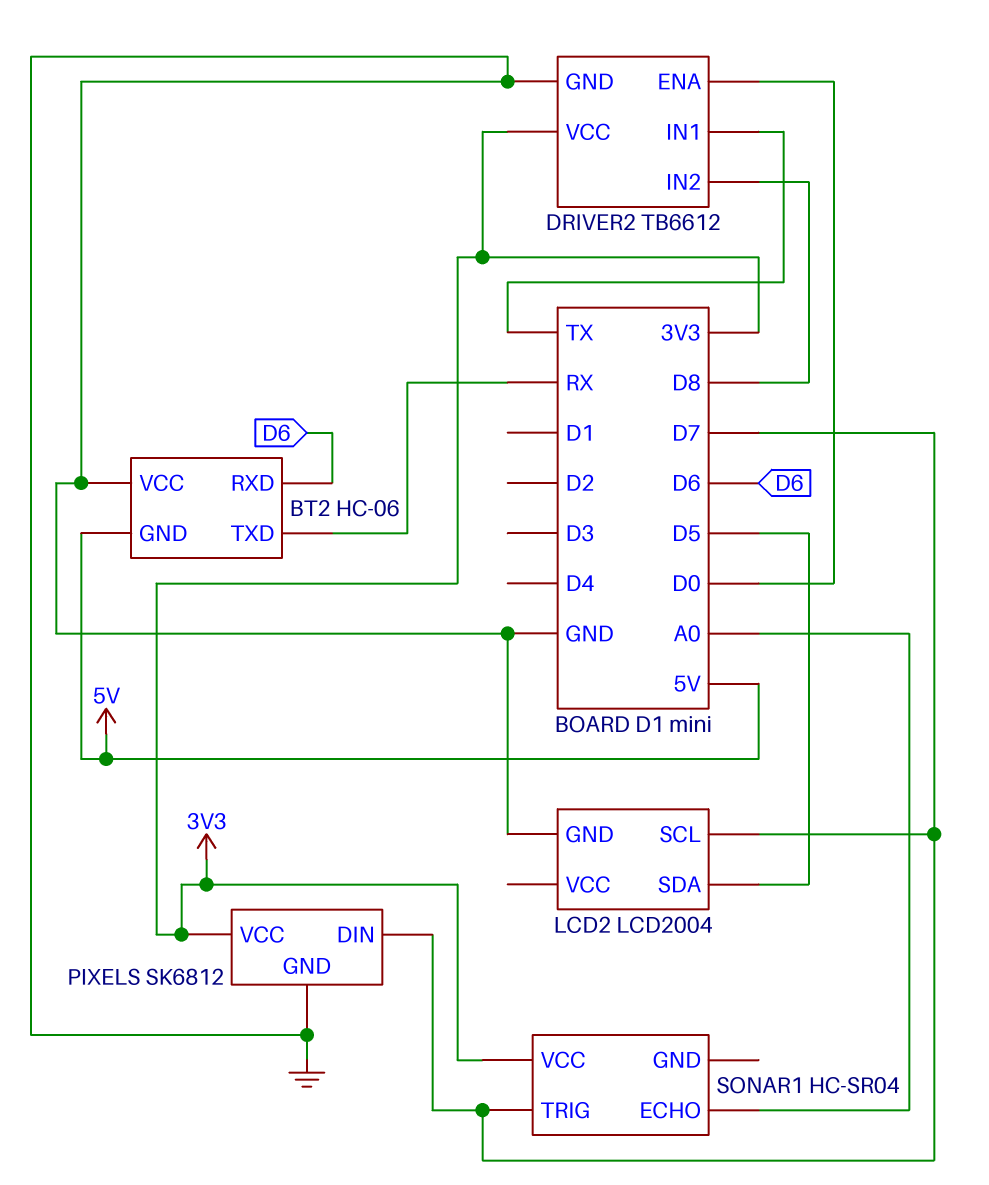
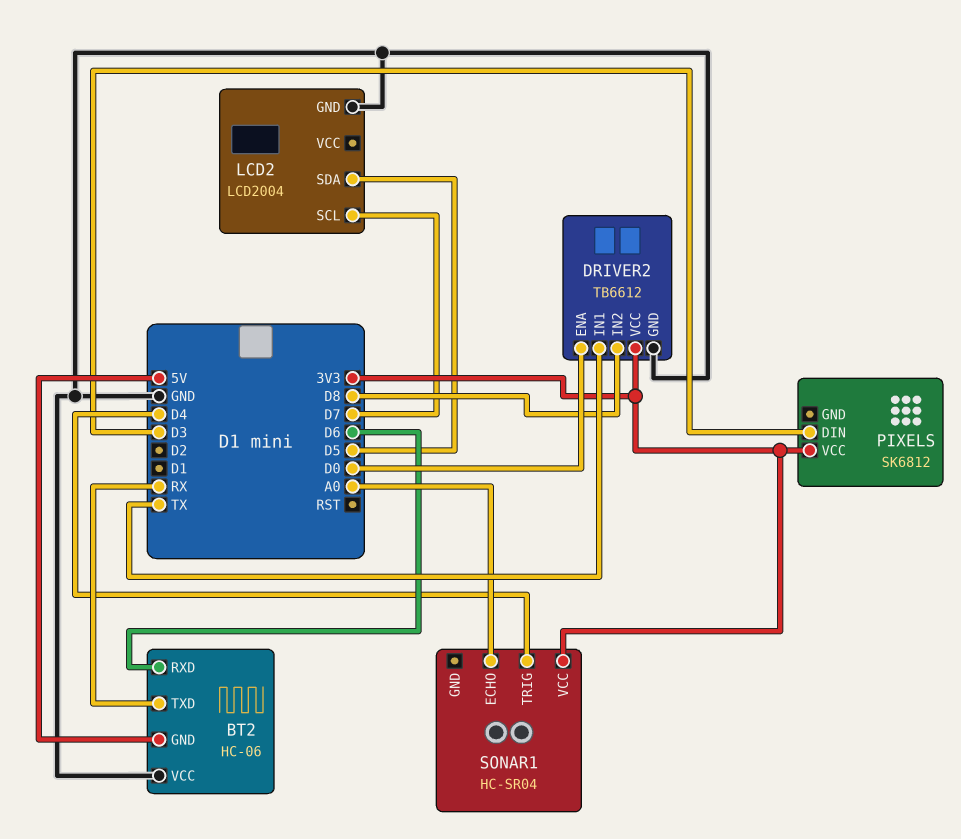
PIXELS pin DIN: D7 -> D3
PIXELS pin GND: GND -> none
SONAR1 pin TRIG: D7 -> D4

